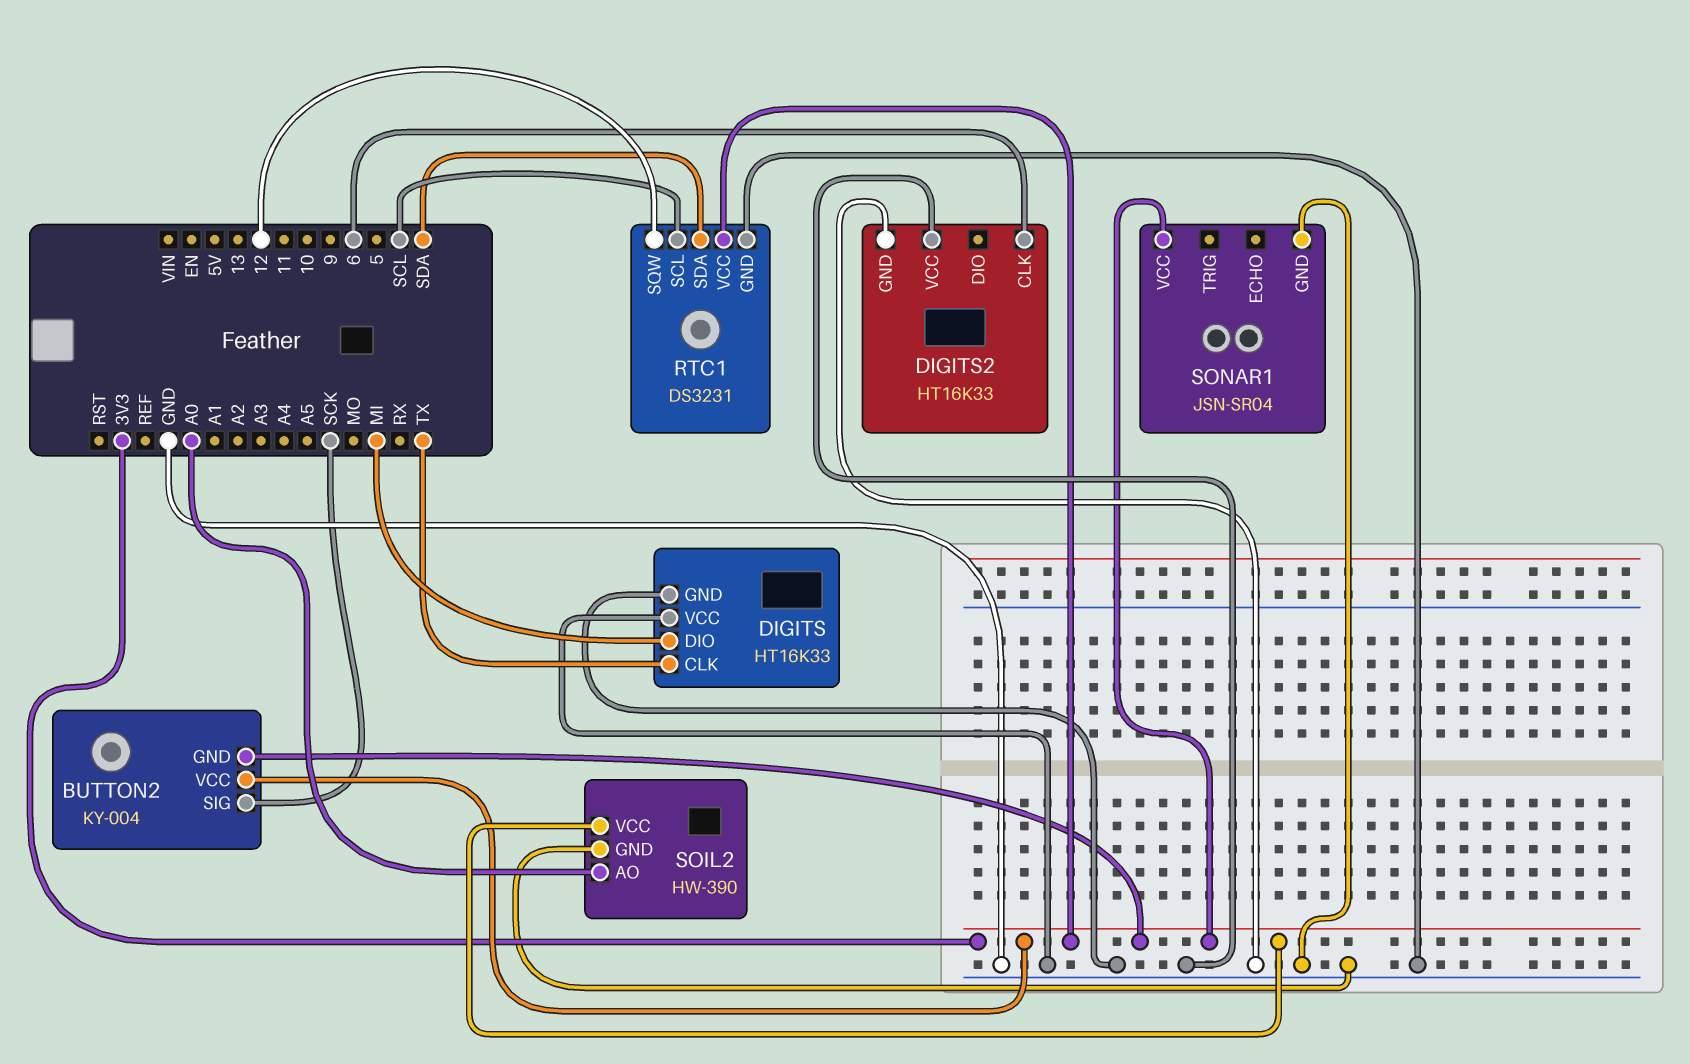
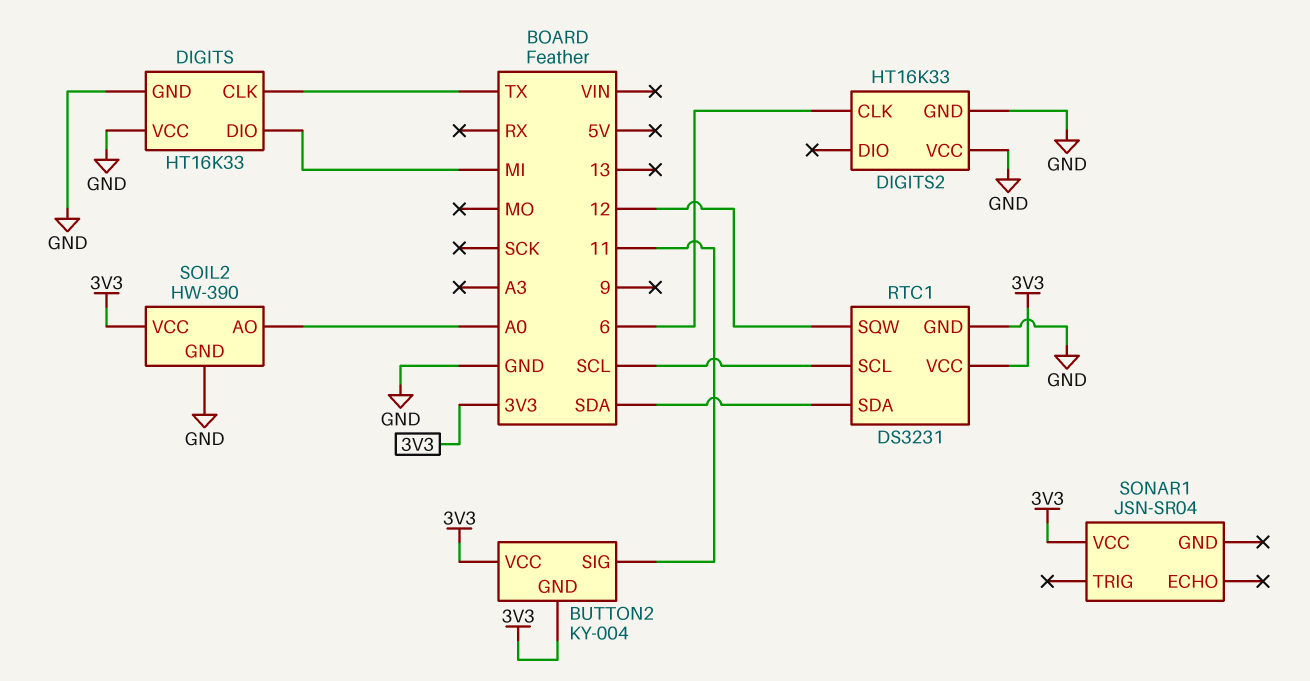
BUTTON2 pin SIG: SCK -> 11
SONAR1 pin GND: GND -> none

